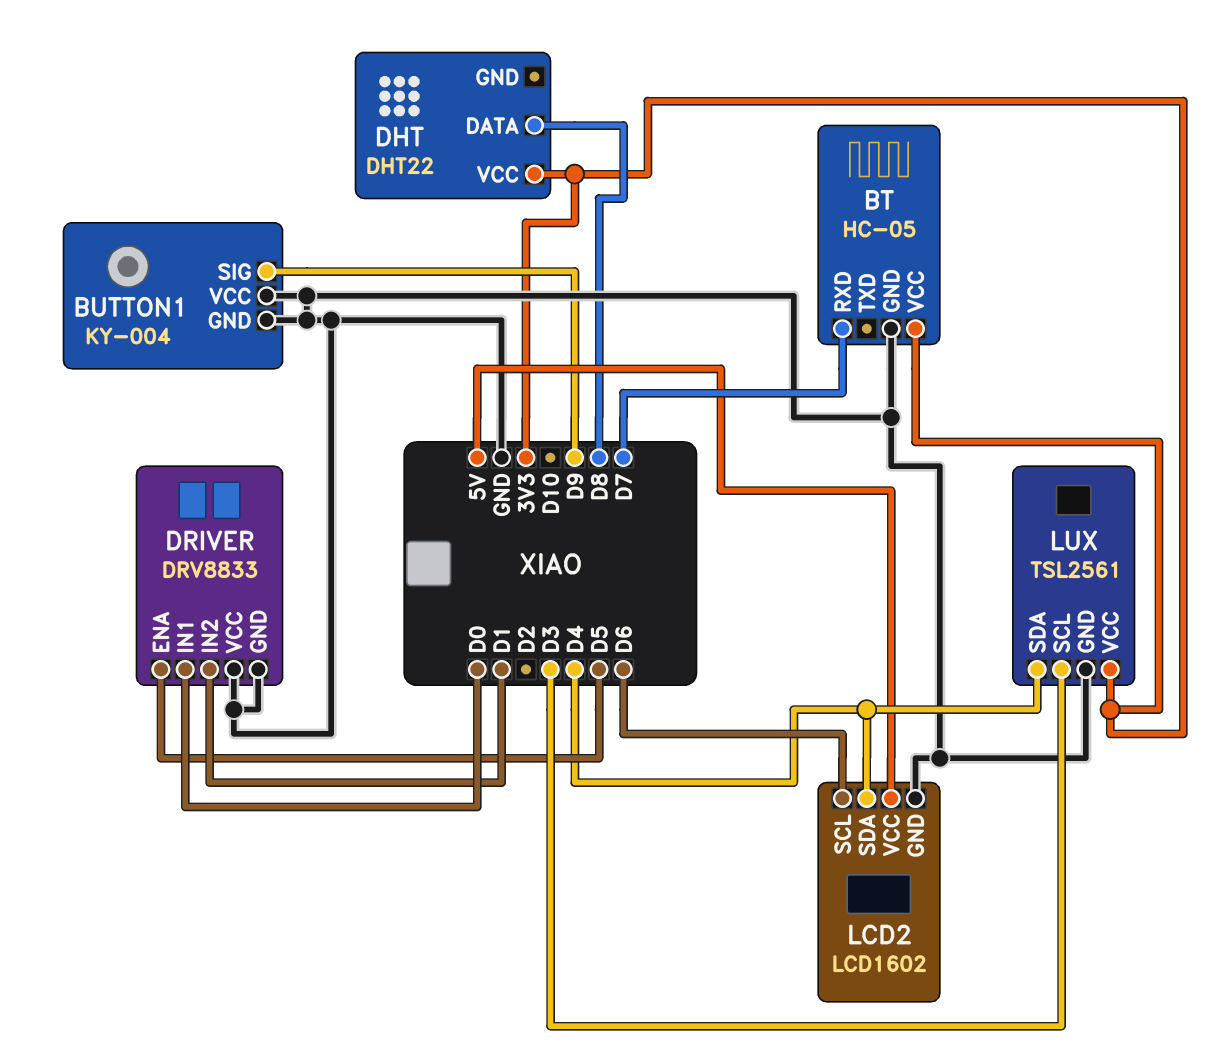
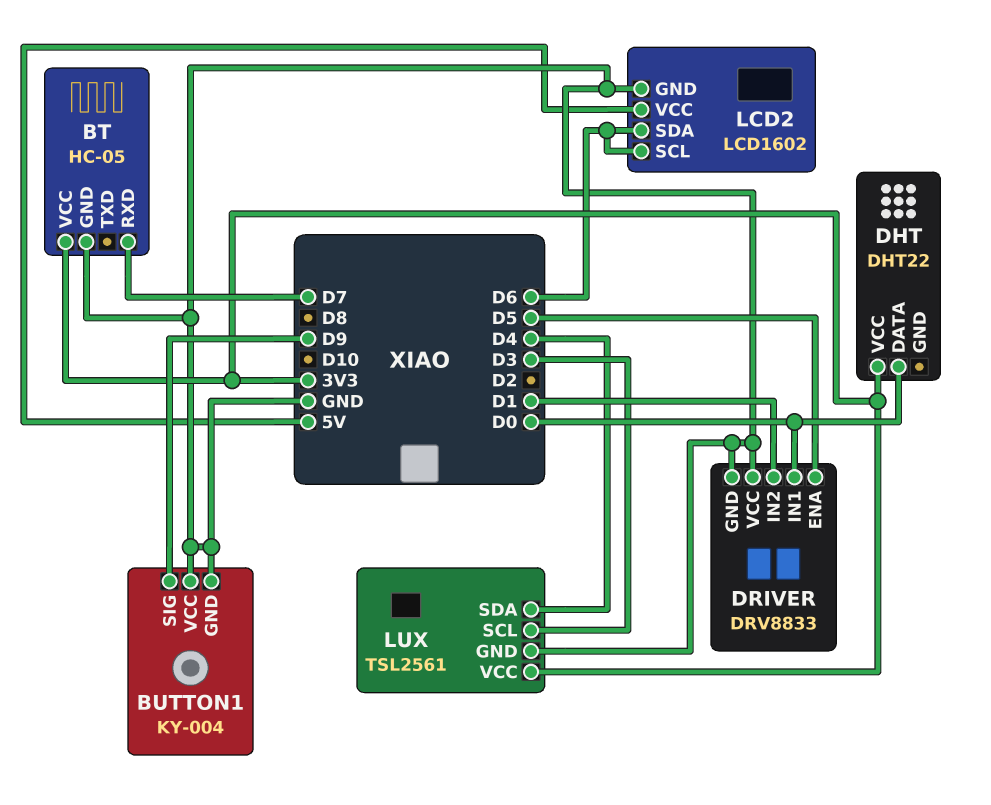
DHT pin DATA: D8 -> D0
LCD2 pin SDA: D4 -> D6

